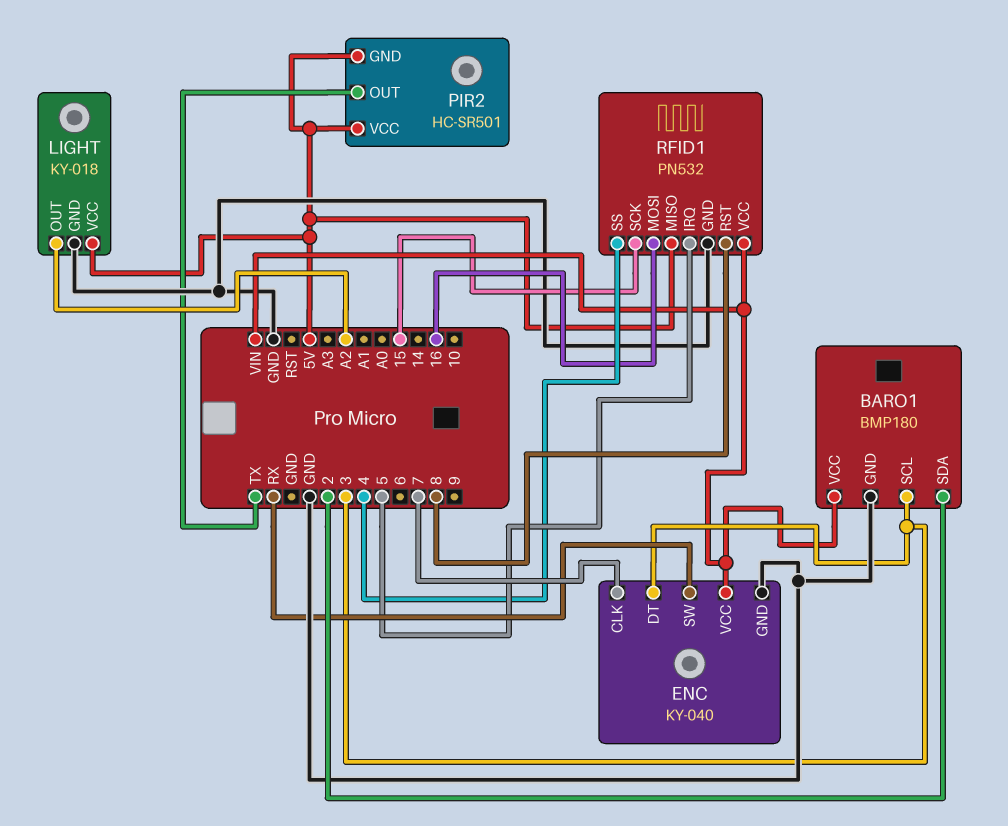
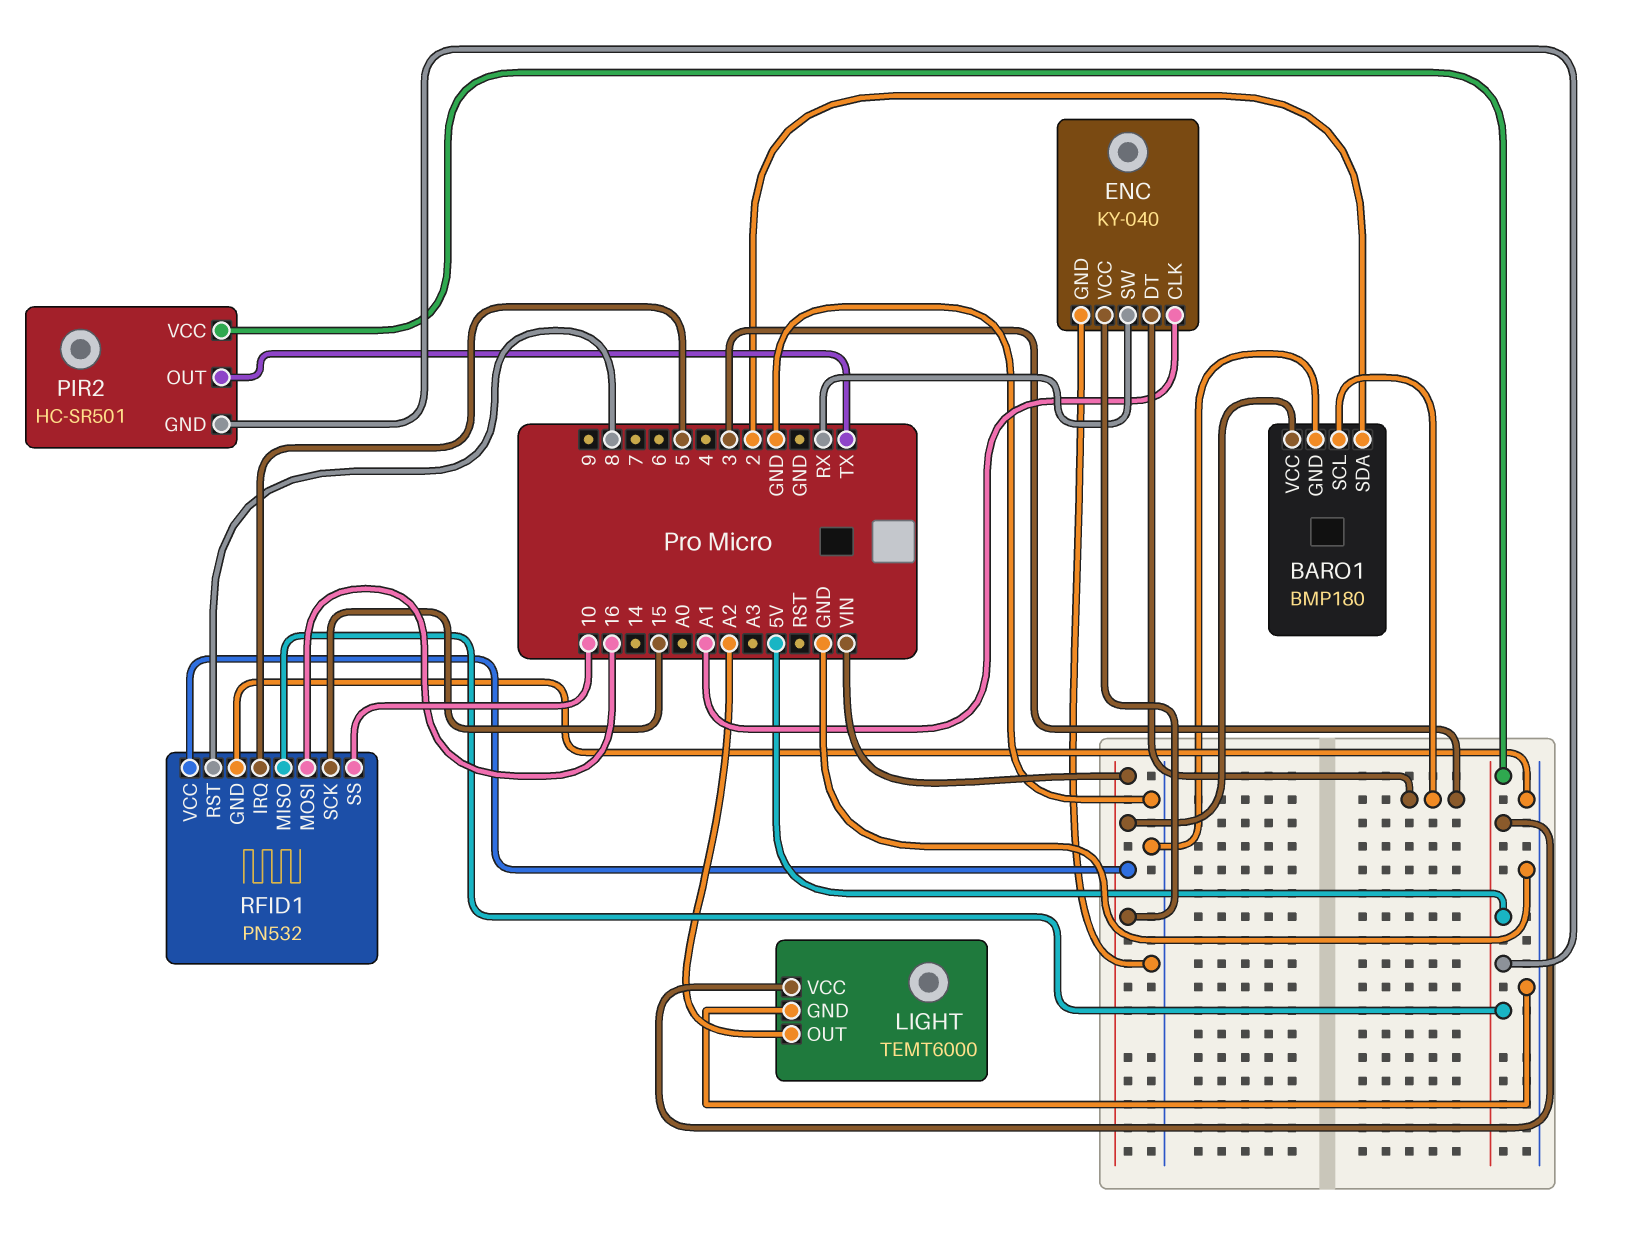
ENC pin CLK: 7 -> A1
LIGHT: KY-018 -> TEMT6000
RFID1 pin SS: 4 -> 10

